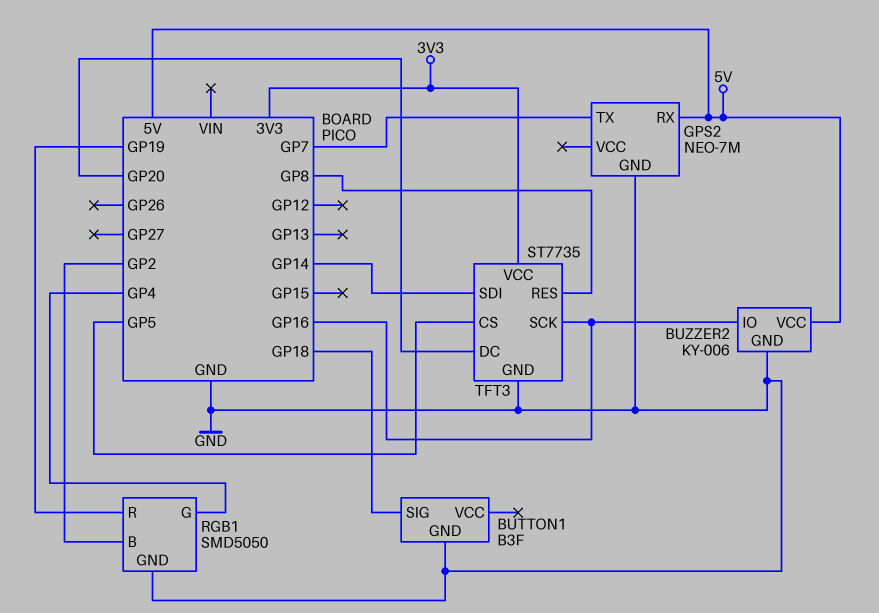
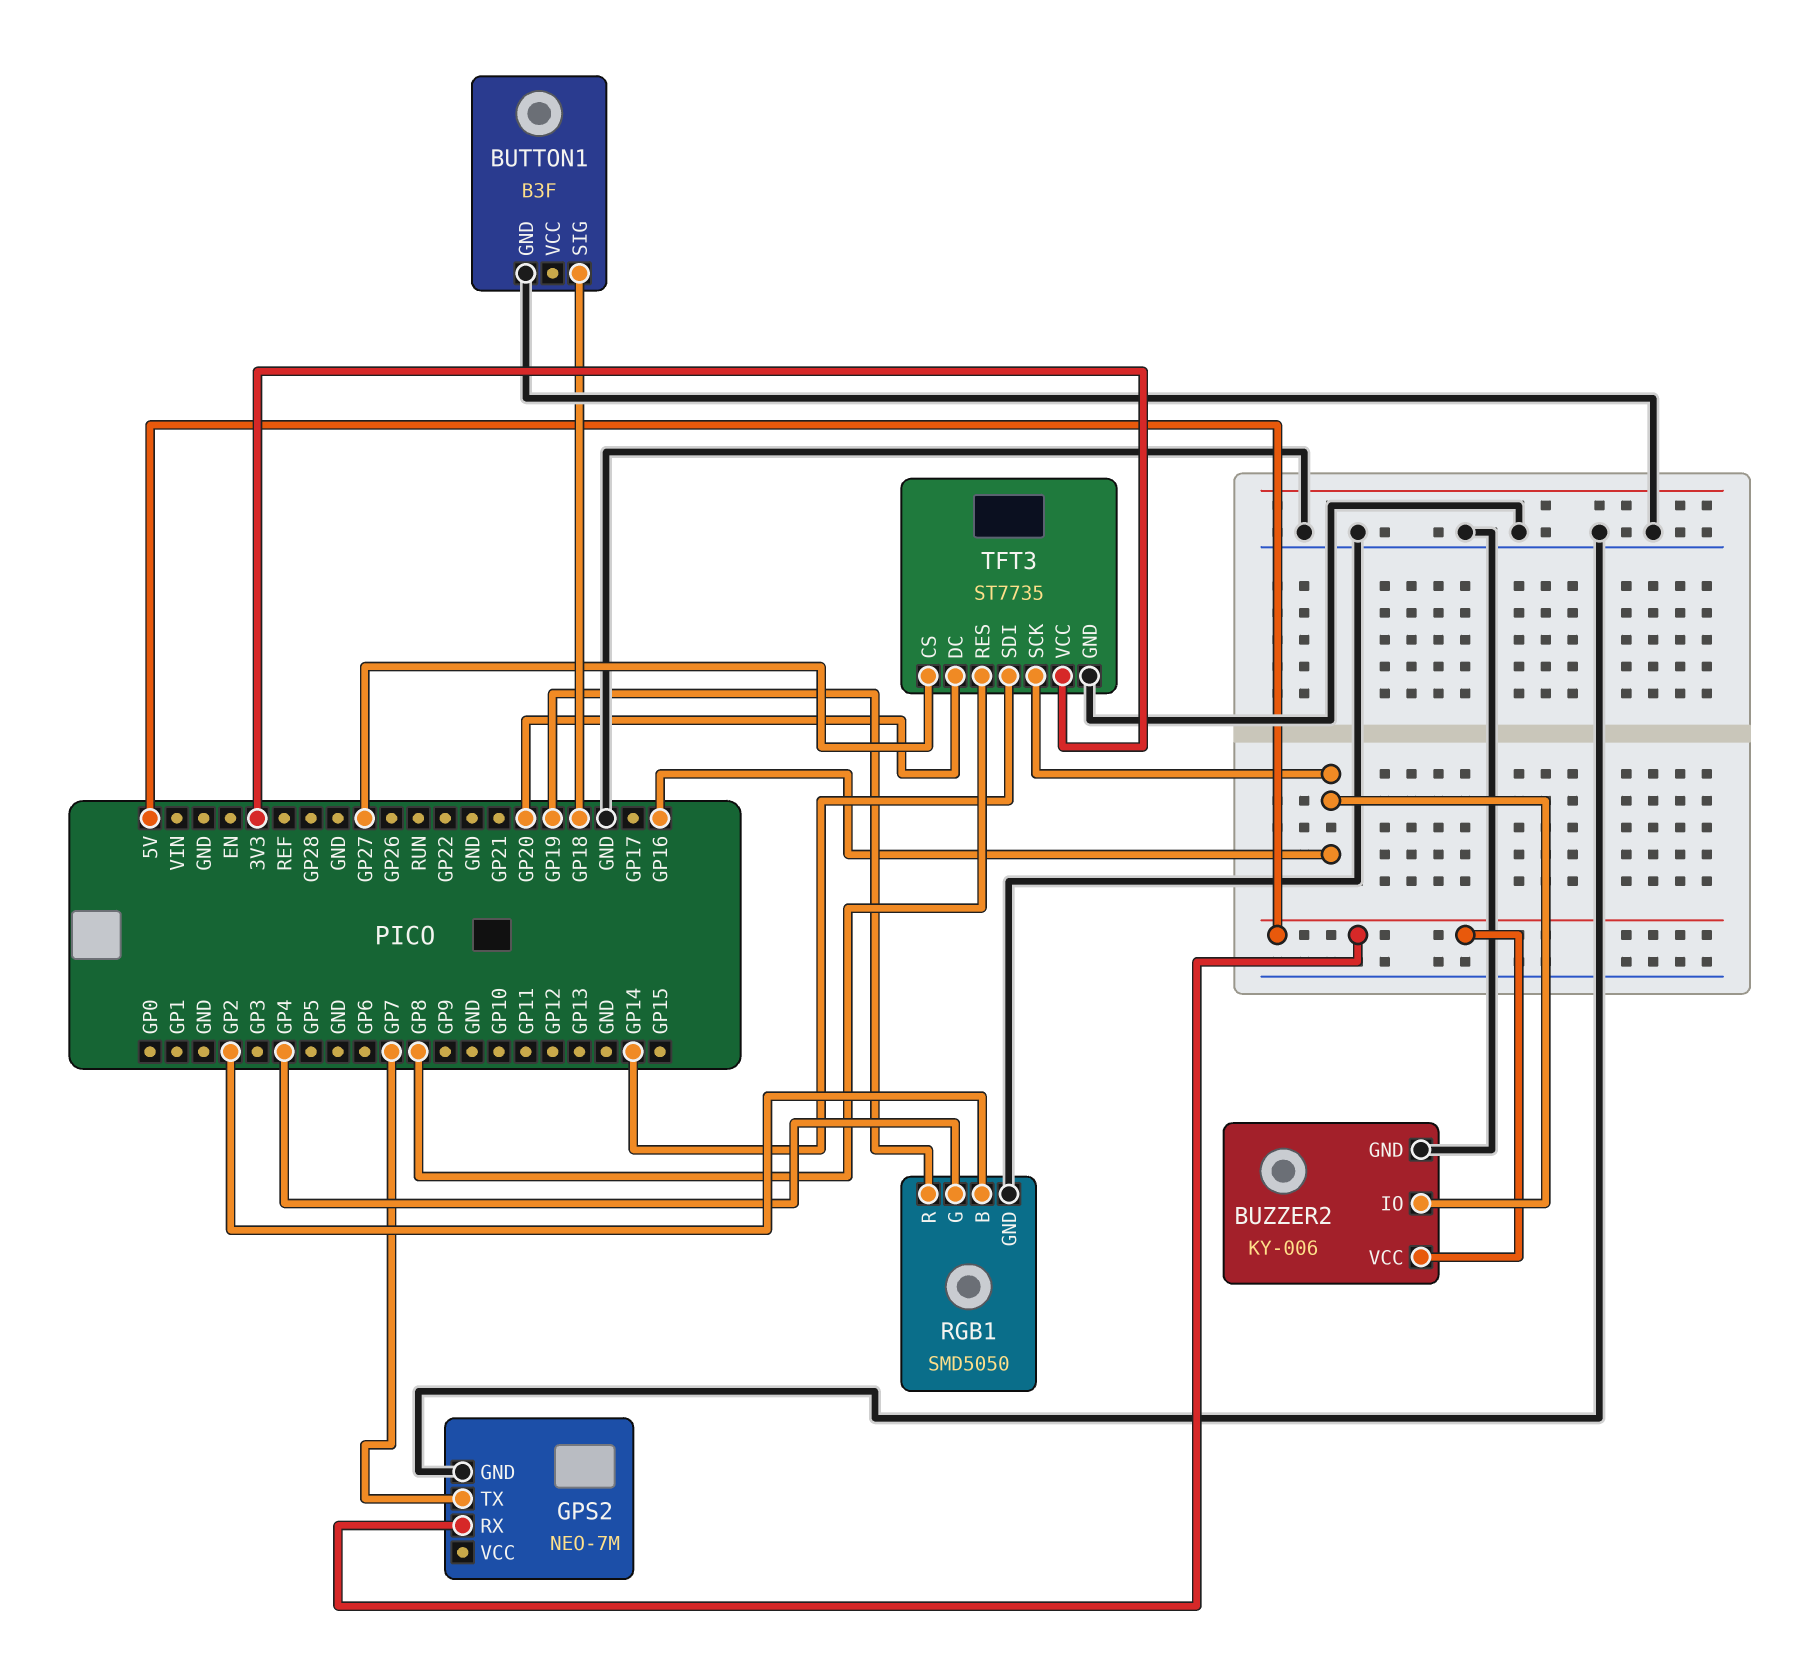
TFT3 pin CS: GP5 -> GP27

